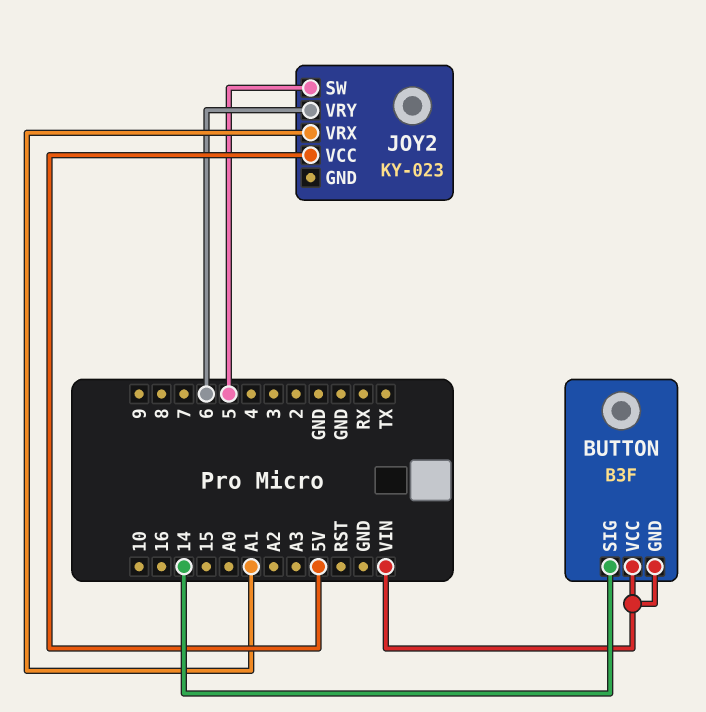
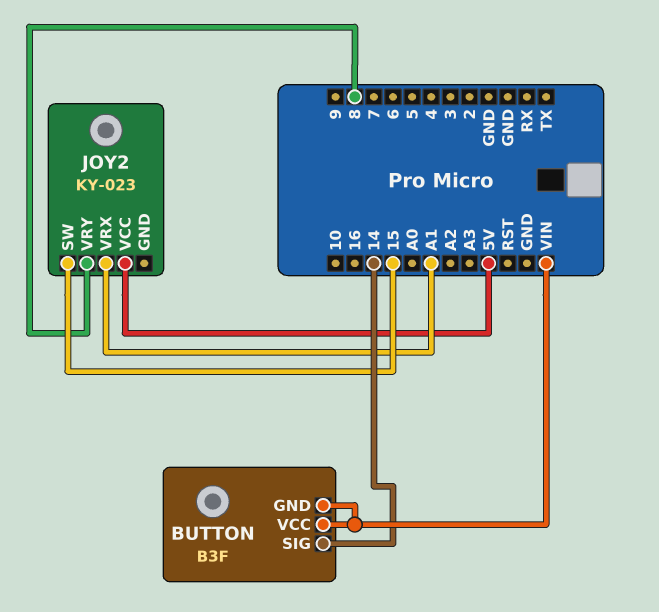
JOY2 pin SW: 5 -> 15
JOY2 pin VRY: 6 -> 8

